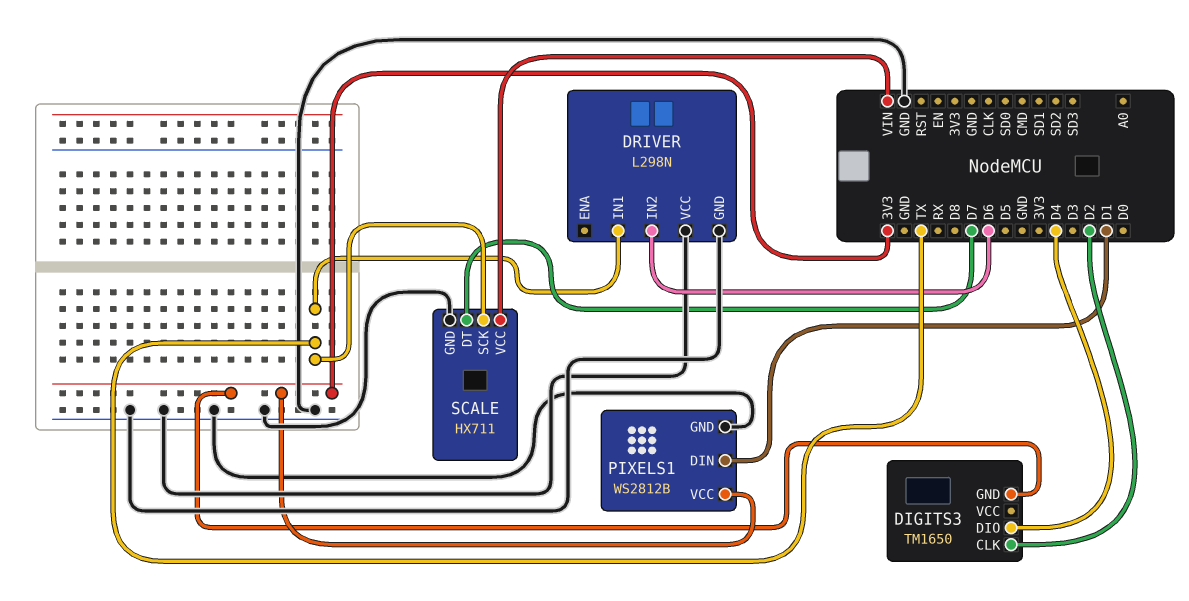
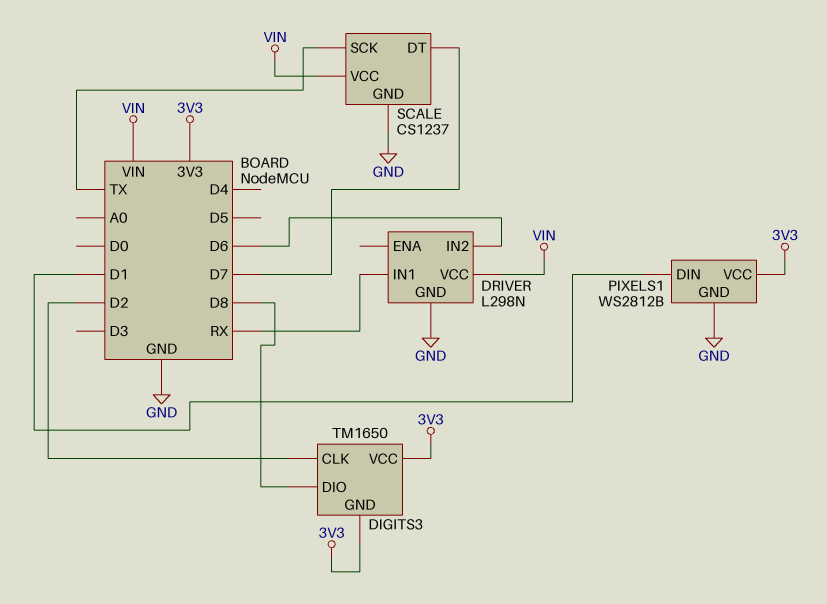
DIGITS3 pin DIO: D4 -> D8
DIGITS3 pin VCC: none -> 3V3
DRIVER pin IN1: TX -> RX
DRIVER pin VCC: GND -> VIN
SCALE: HX711 -> CS1237

